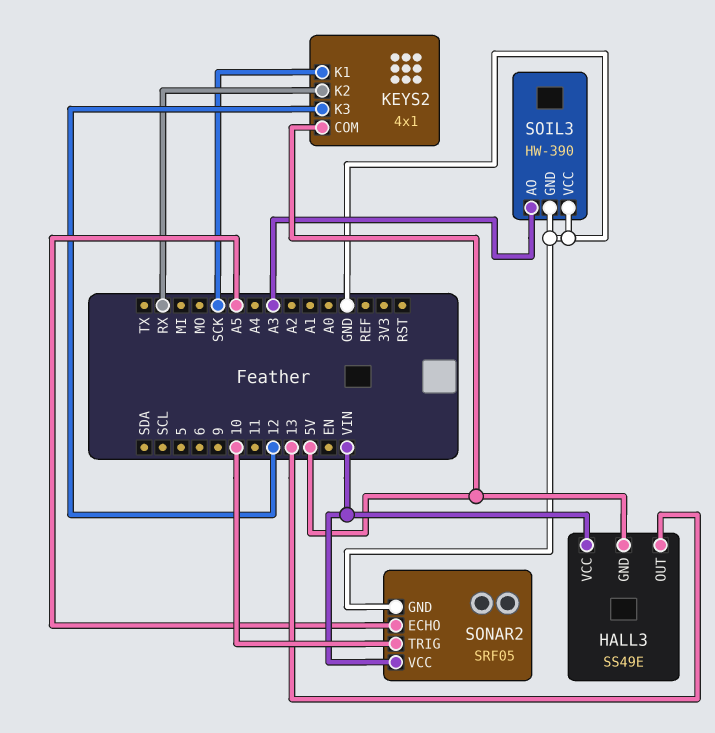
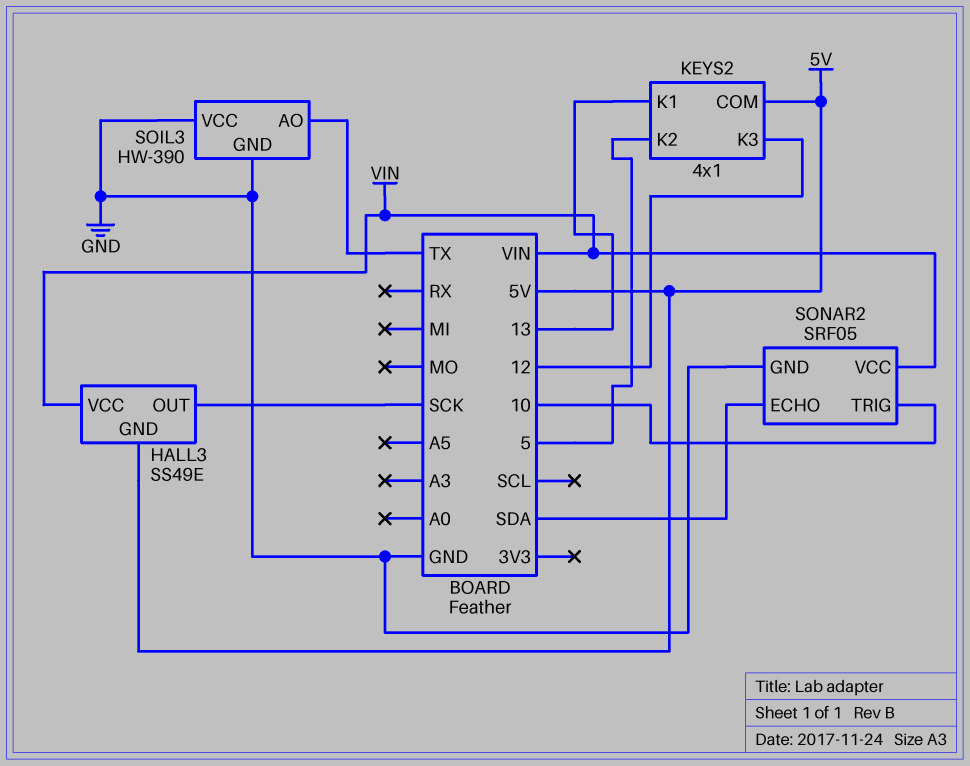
HALL3 pin OUT: 13 -> SCK
KEYS2 pin K1: SCK -> 13
KEYS2 pin K2: RX -> 5
SOIL3 pin AO: A3 -> TX
SONAR2 pin ECHO: A5 -> SDA

